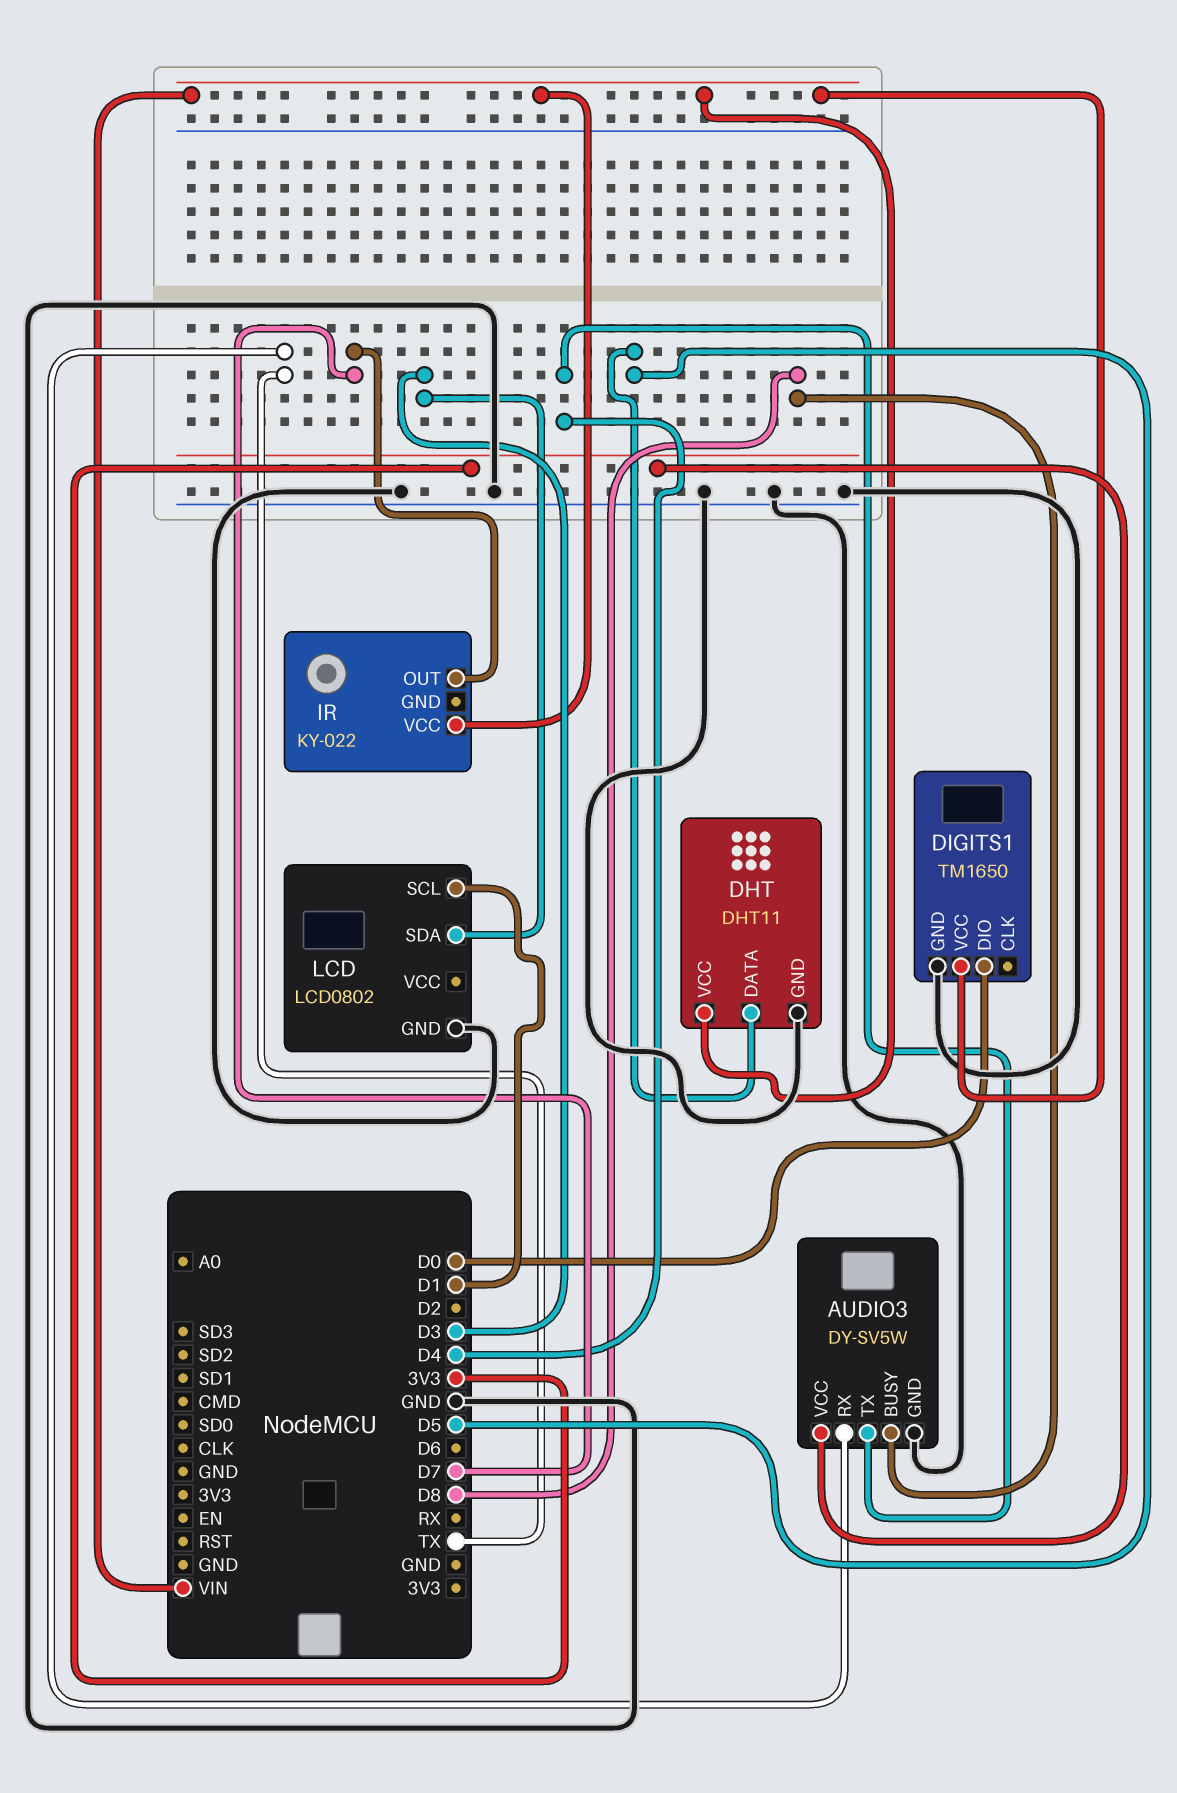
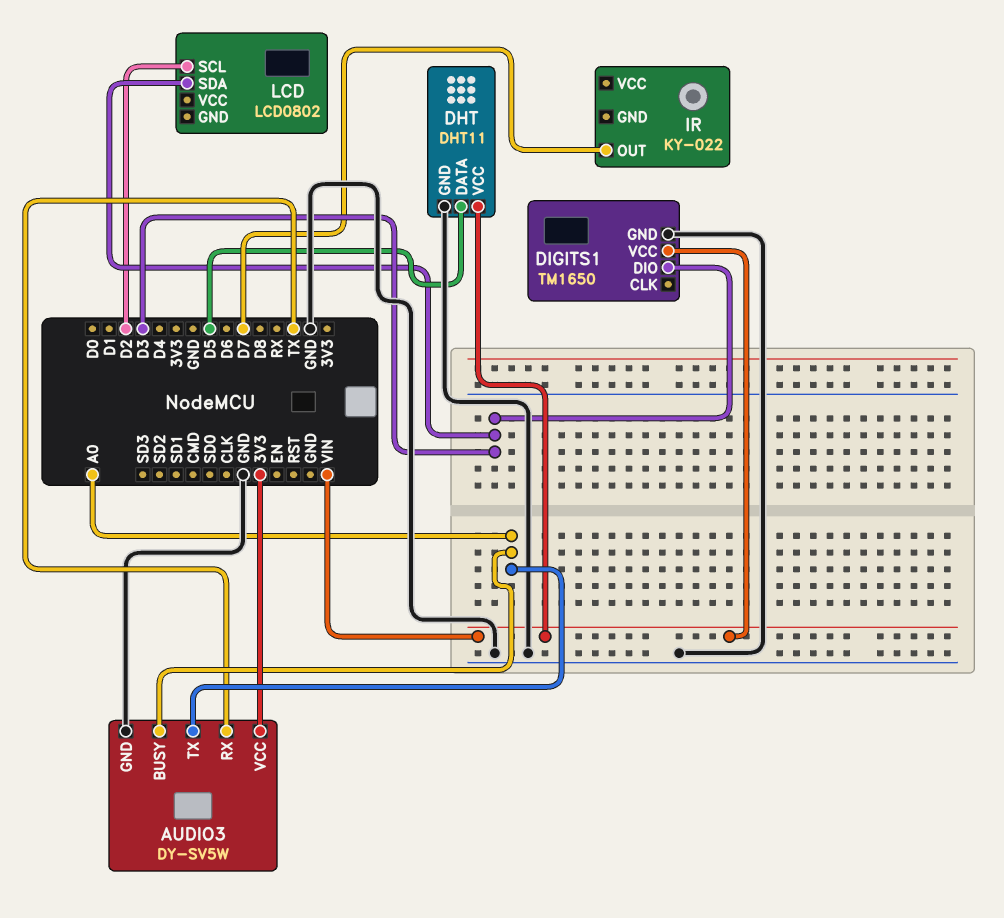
AUDIO3 pin BUSY: D8 -> A0
AUDIO3 pin TX: D4 -> A0
DIGITS1 pin DIO: D0 -> D3
IR pin VCC: VIN -> none
LCD pin GND: GND -> none
LCD pin SCL: D1 -> D2

